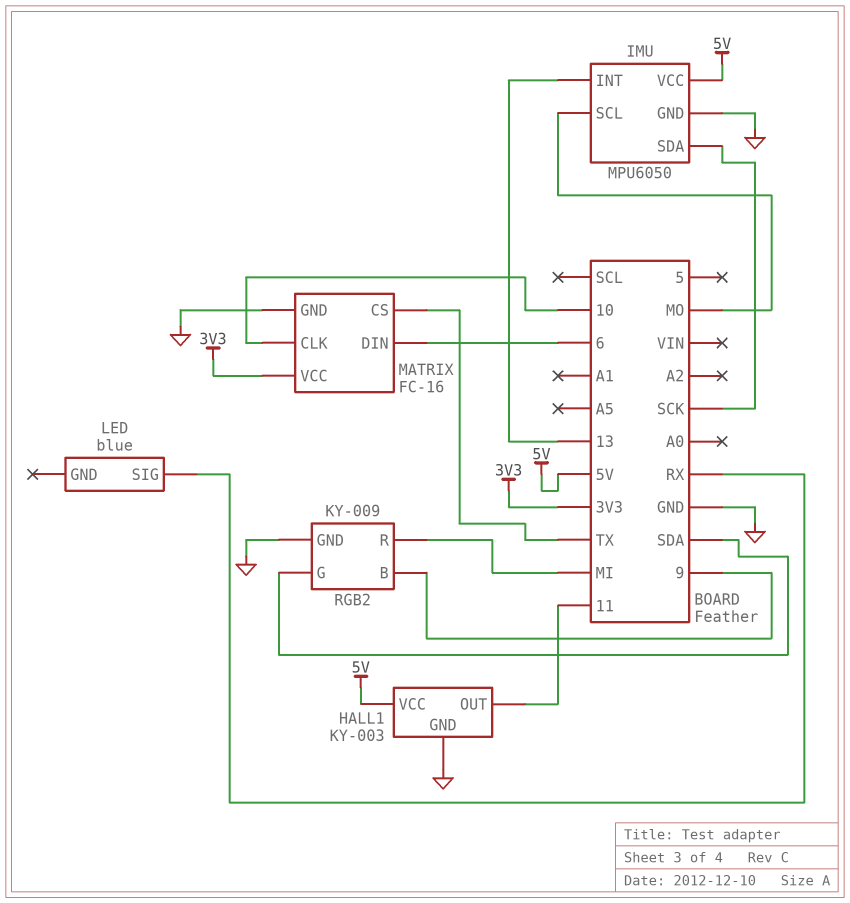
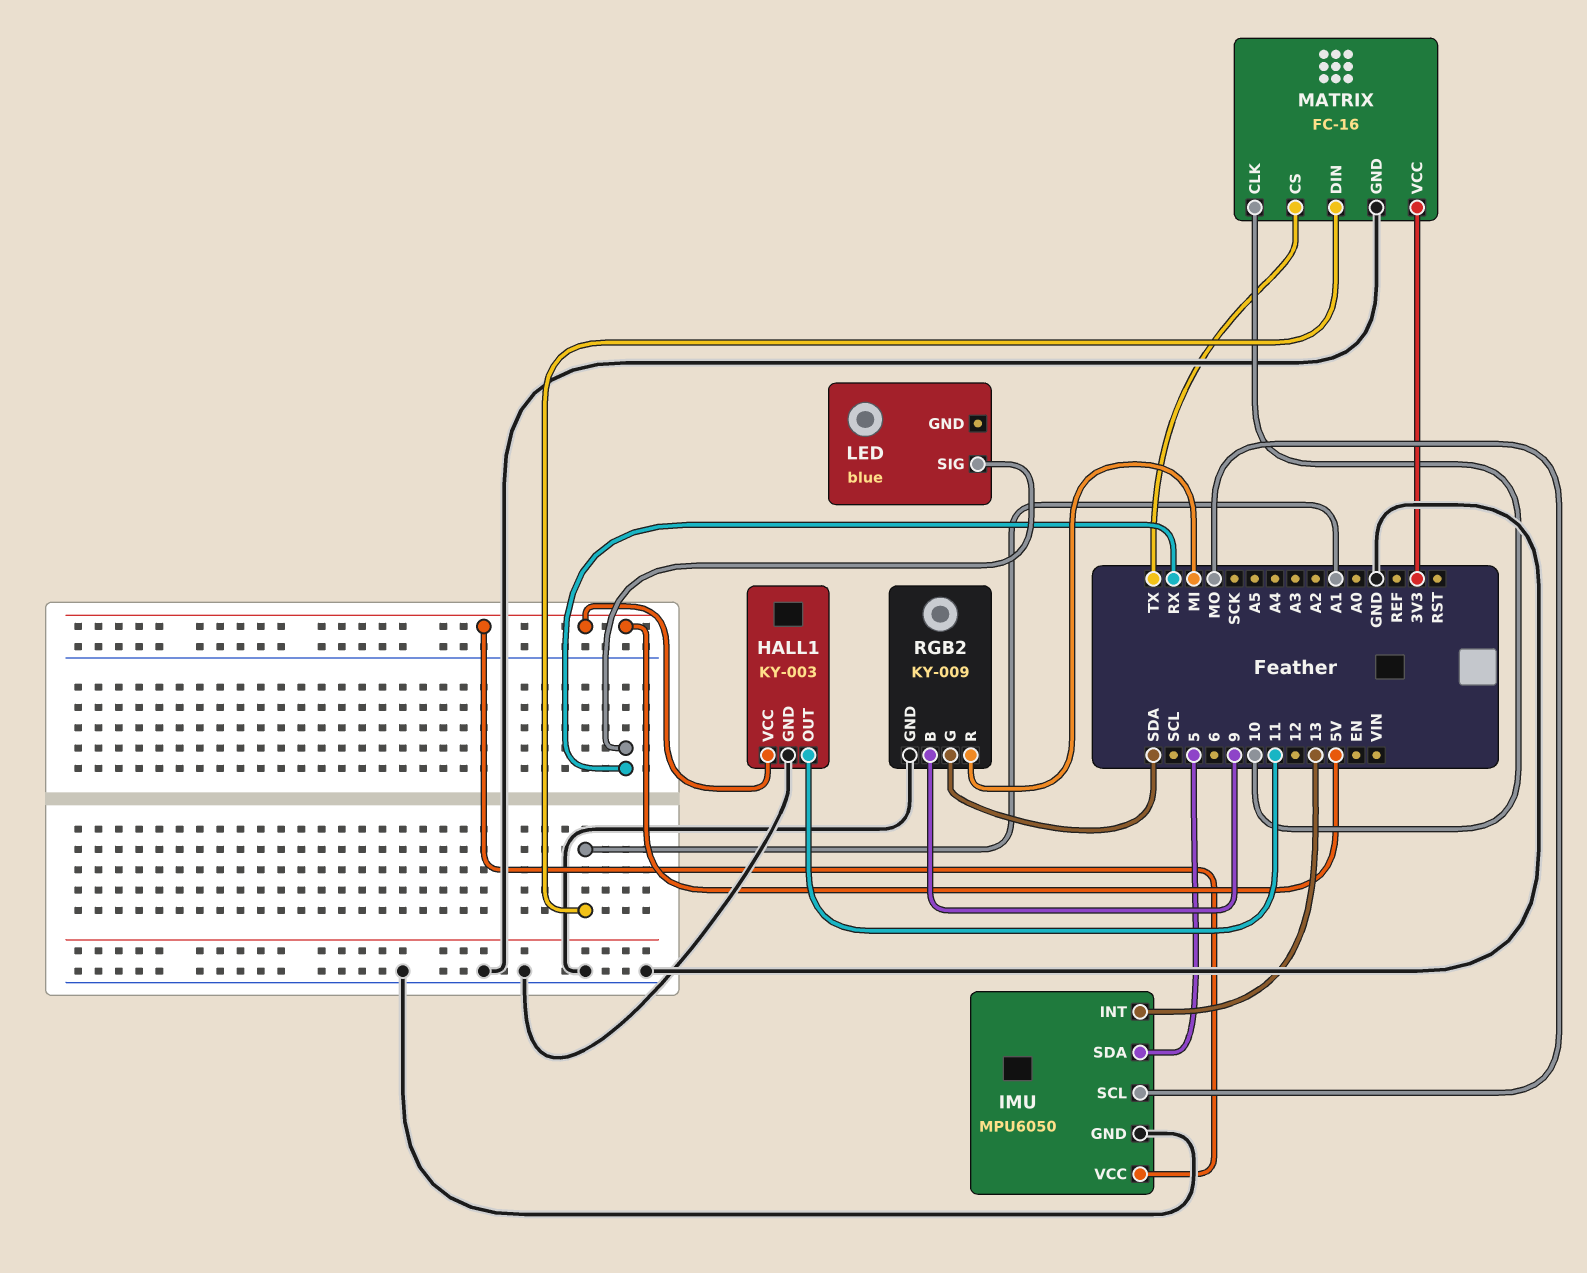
IMU pin SDA: SCK -> 5
MATRIX pin DIN: 6 -> A1

